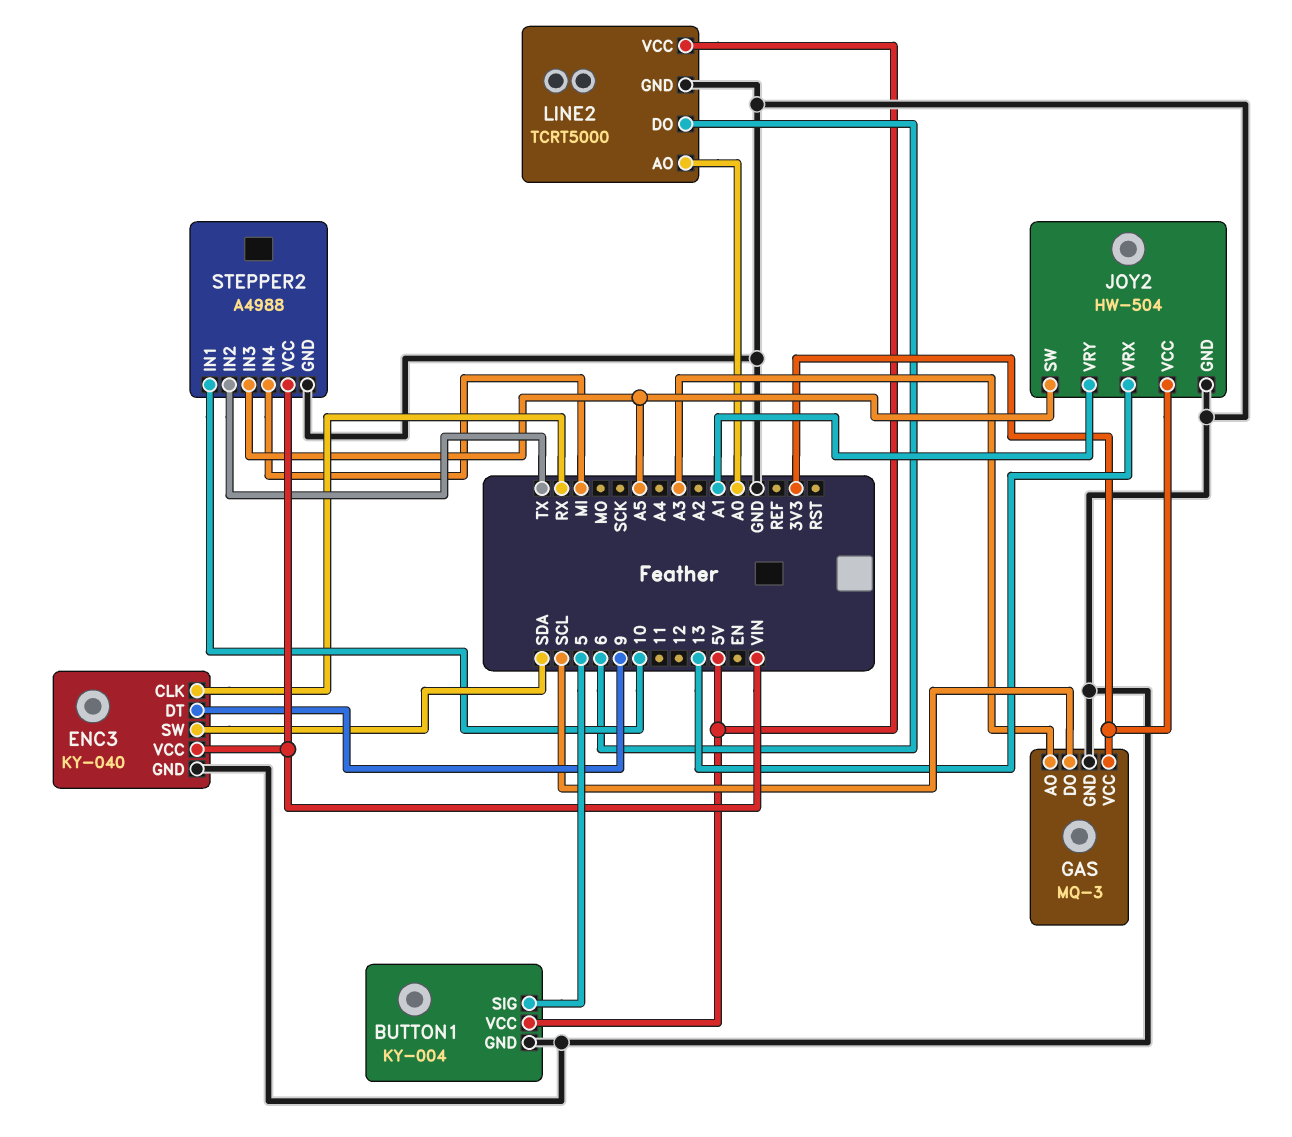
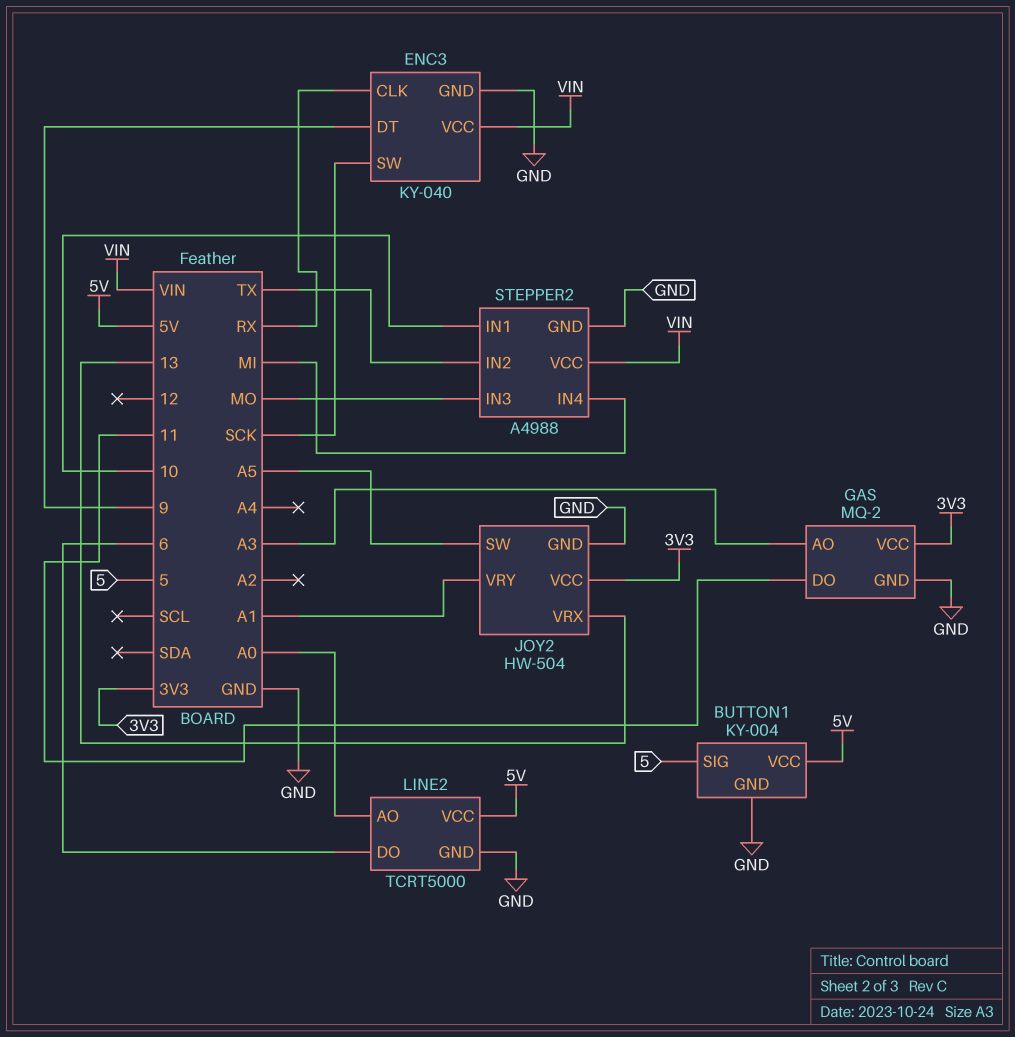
ENC3 pin SW: SDA -> SCK
GAS: MQ-3 -> MQ-2
GAS pin DO: SCL -> 11
STEPPER2 pin IN3: A5 -> MO

